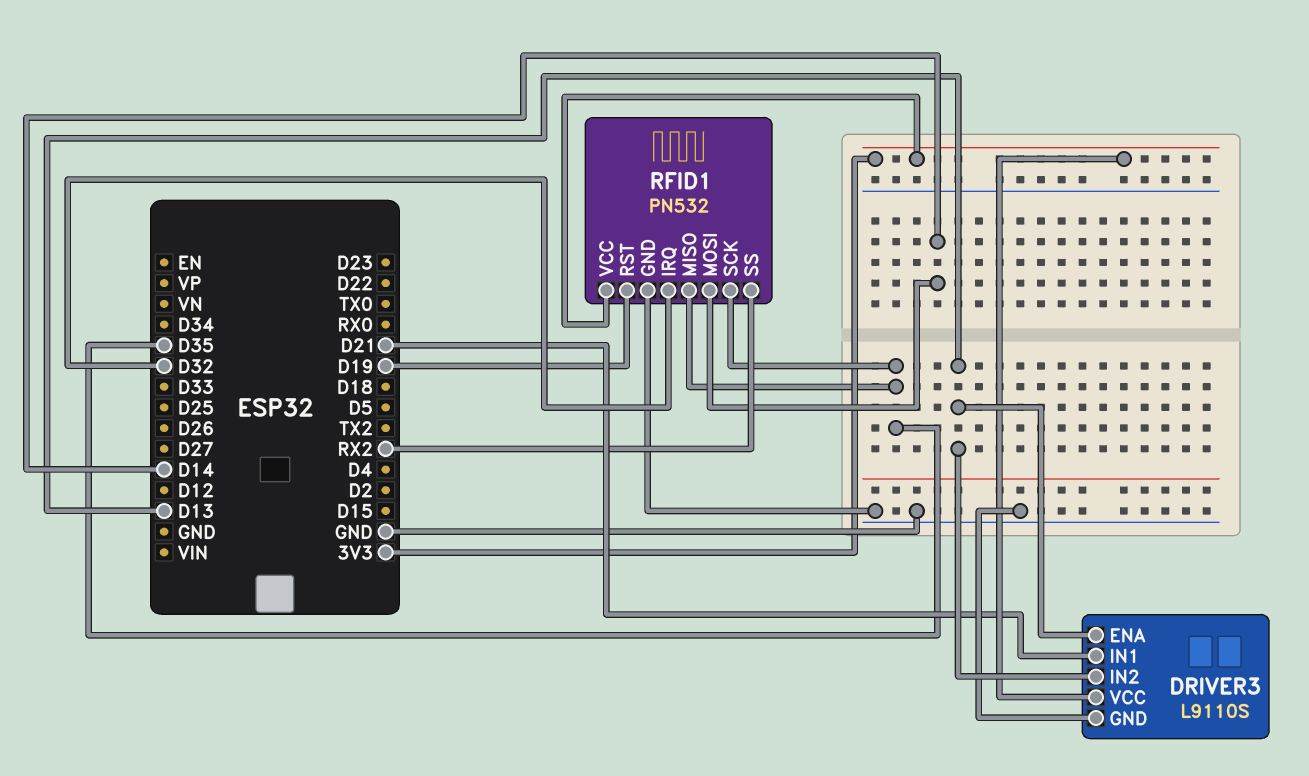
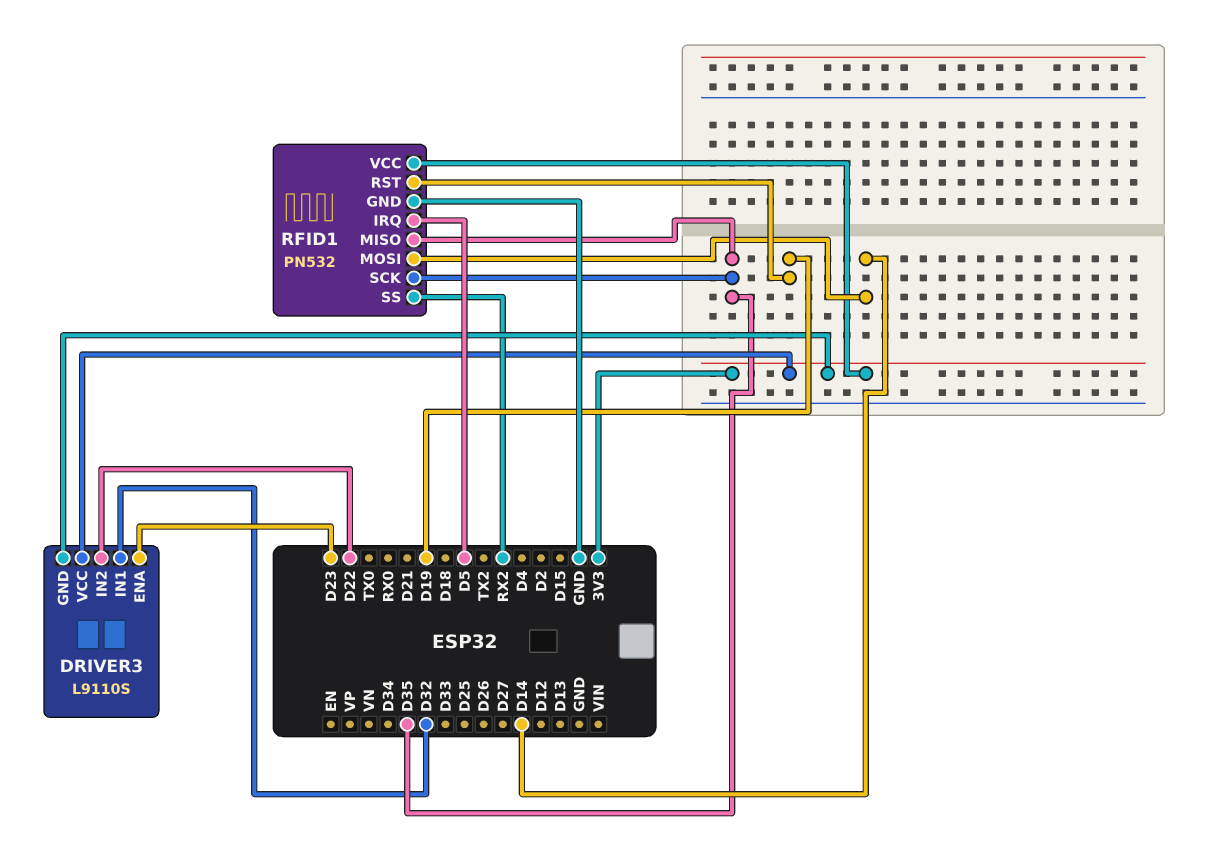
DRIVER3 pin ENA: D13 -> D23
DRIVER3 pin GND: GND -> 3V3
DRIVER3 pin IN1: D21 -> D32
DRIVER3 pin IN2: D13 -> D22
RFID1 pin IRQ: D32 -> D5

